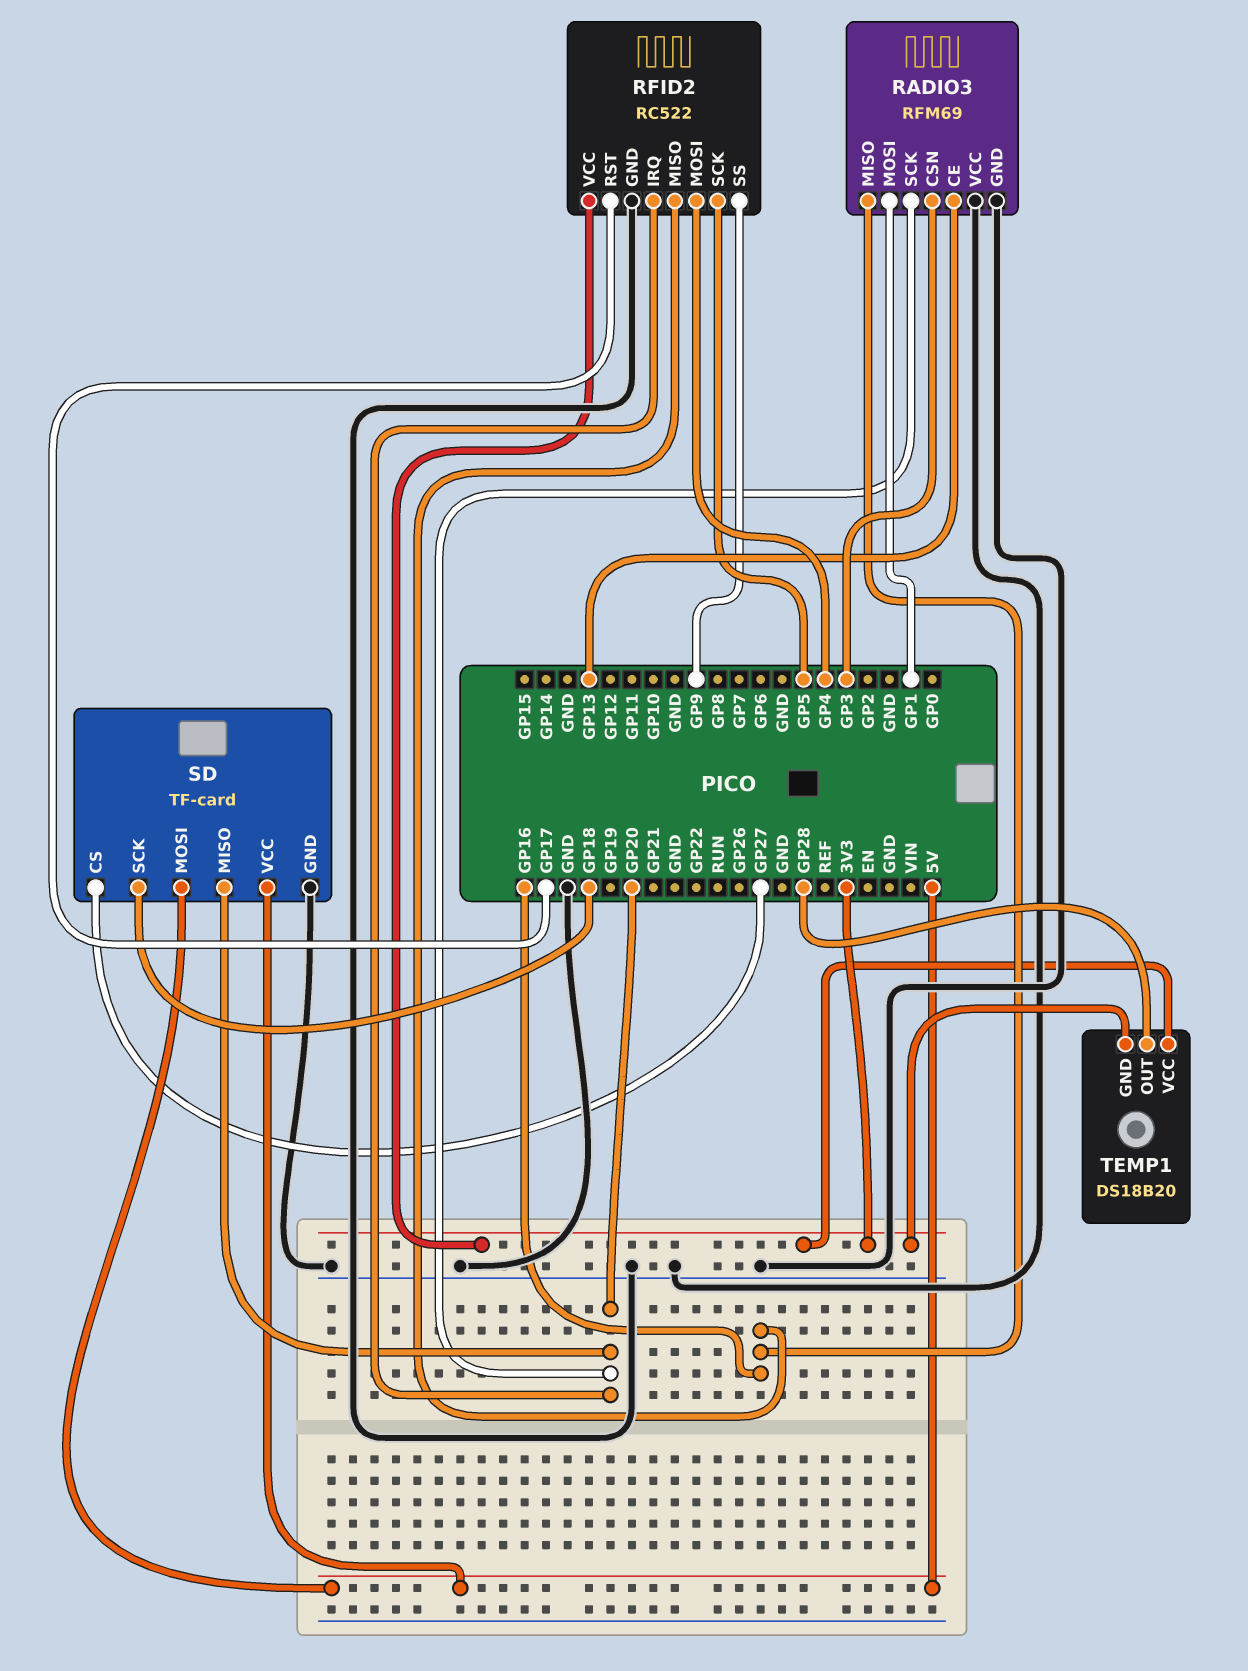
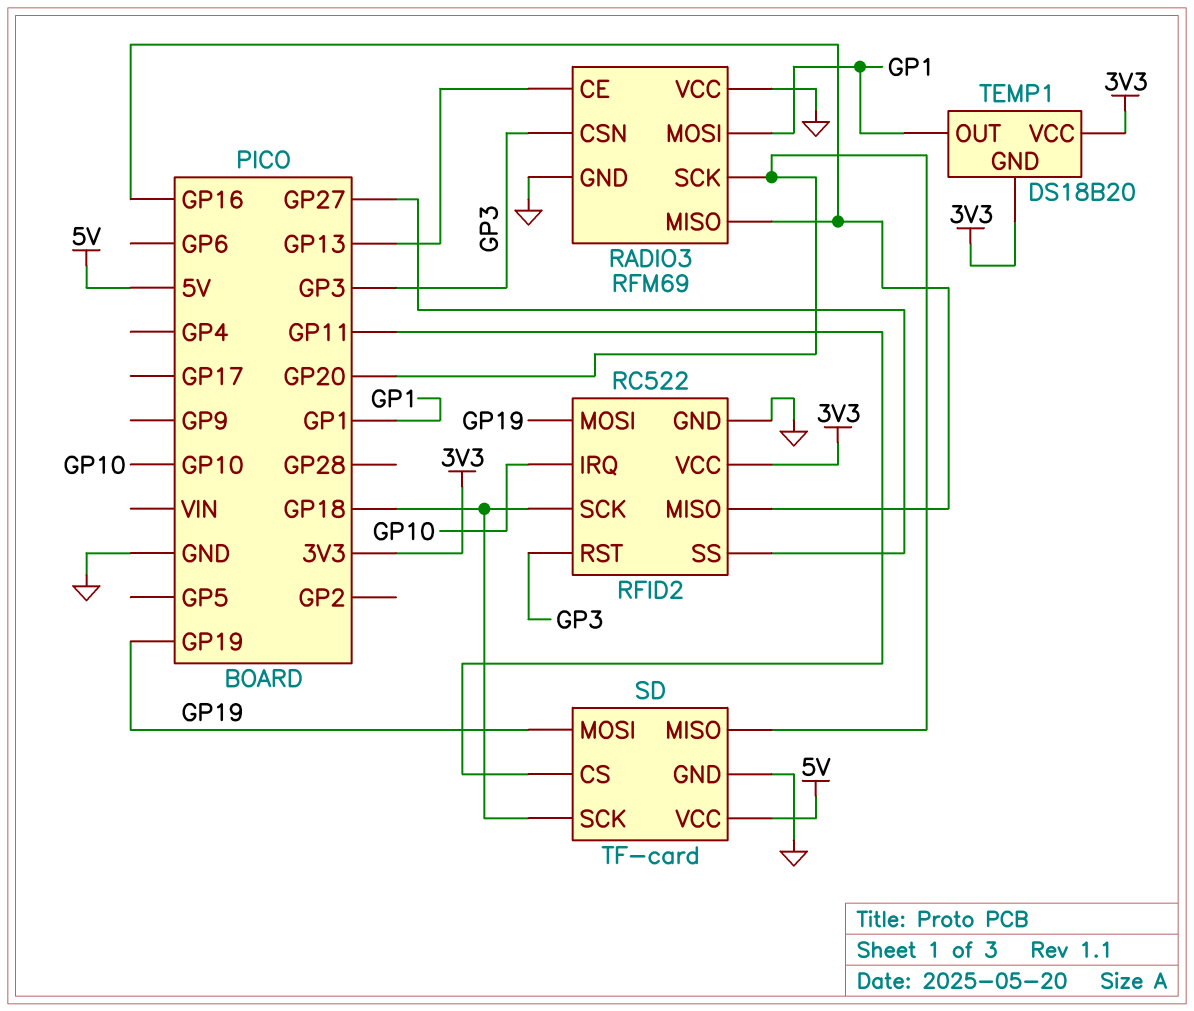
RFID2 pin IRQ: GP20 -> GP10
RFID2 pin MOSI: GP4 -> GP19
RFID2 pin RST: GP17 -> GP3
RFID2 pin SCK: GP5 -> GP18
RFID2 pin SS: GP9 -> GP27
SD pin CS: GP27 -> GP11
SD pin MOSI: 5V -> GP19
TEMP1 pin OUT: GP28 -> GP1

